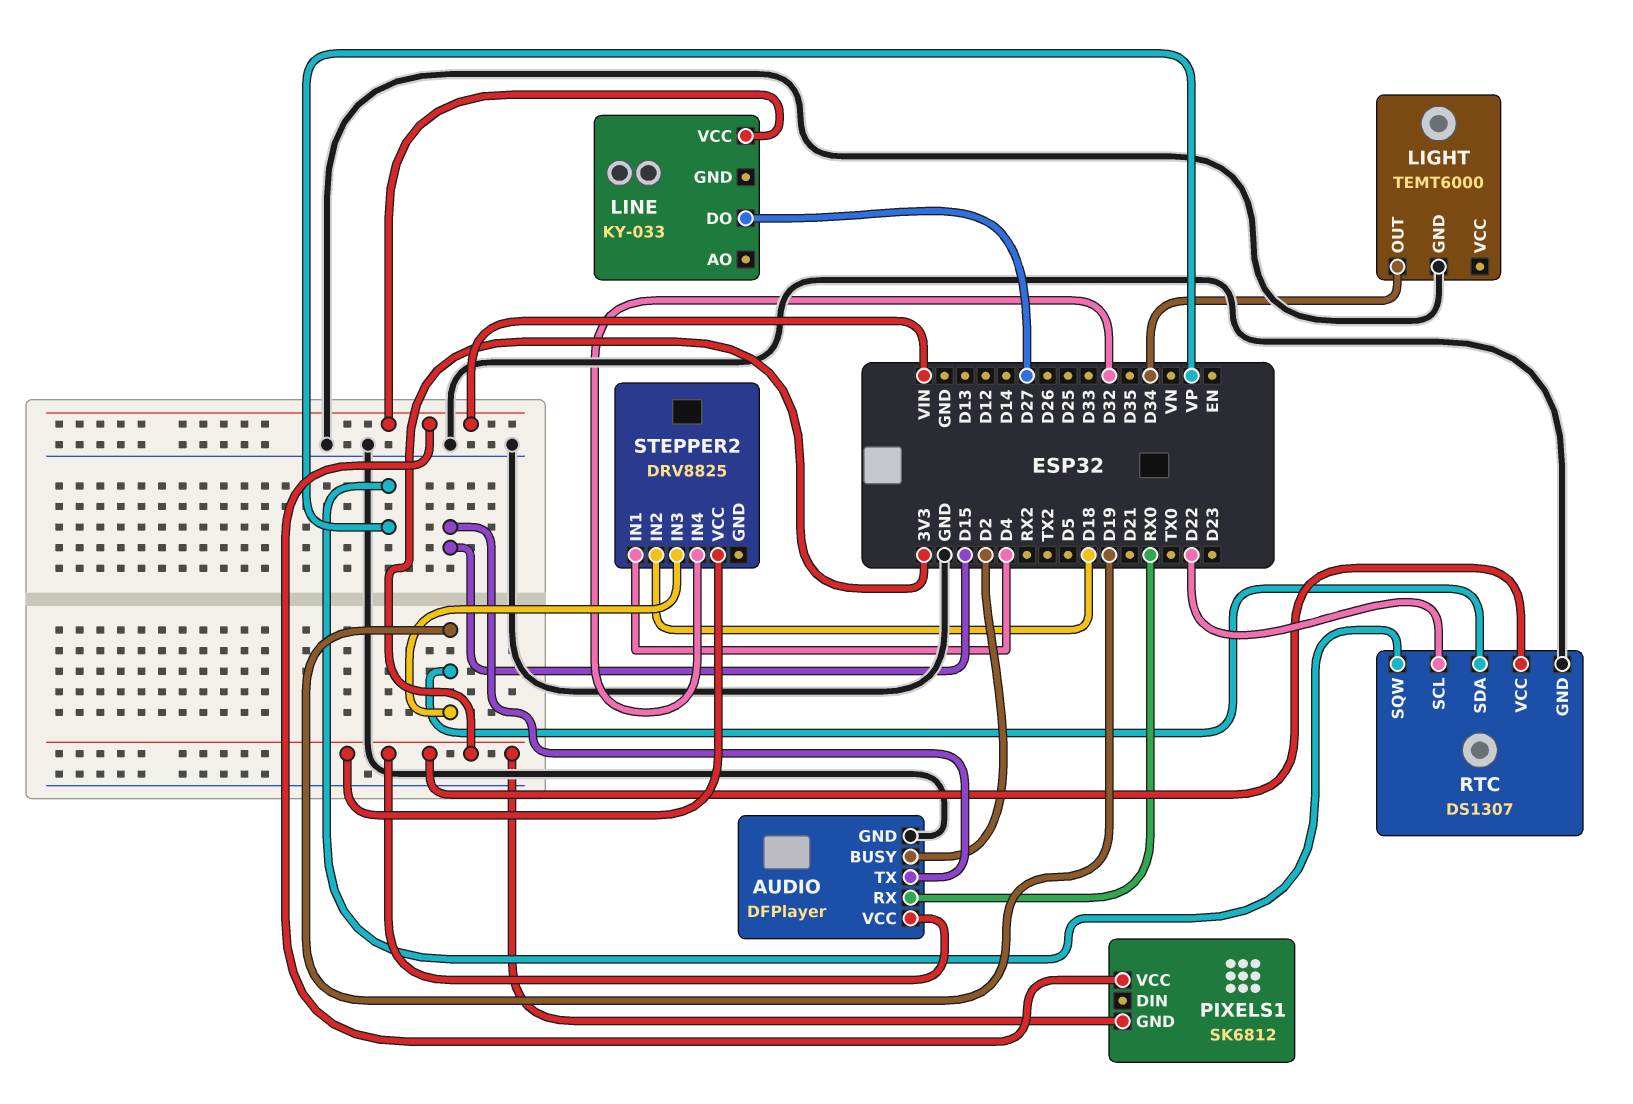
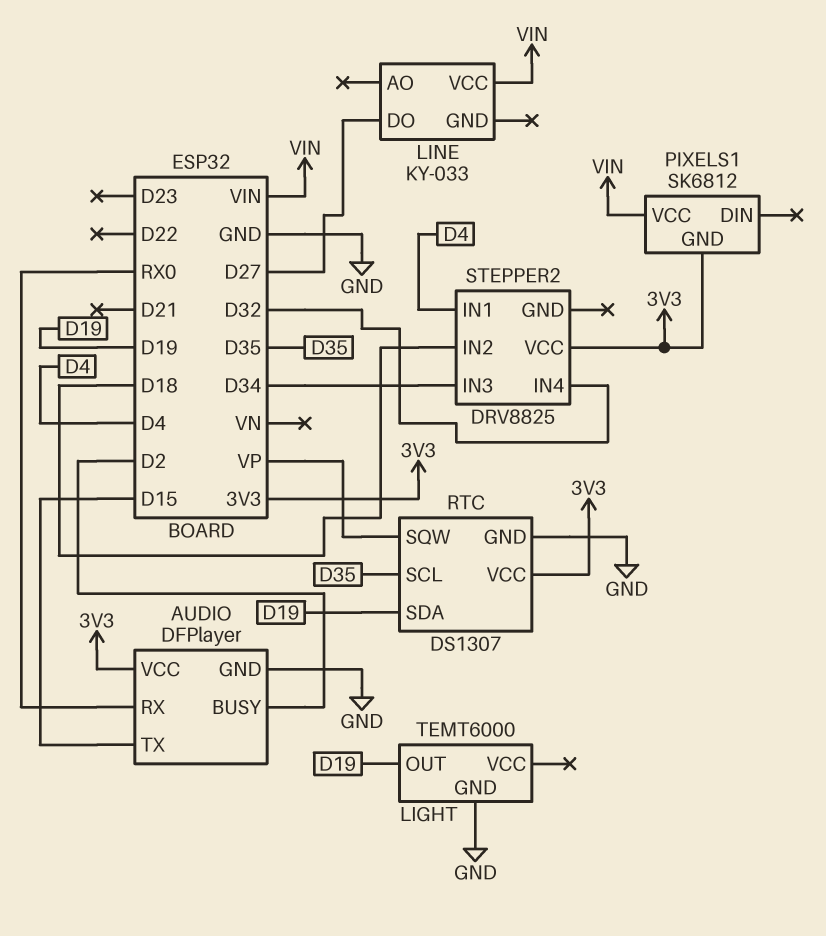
LIGHT pin OUT: D34 -> D19
RTC pin SCL: D22 -> D35
STEPPER2 pin IN3: D19 -> D34

